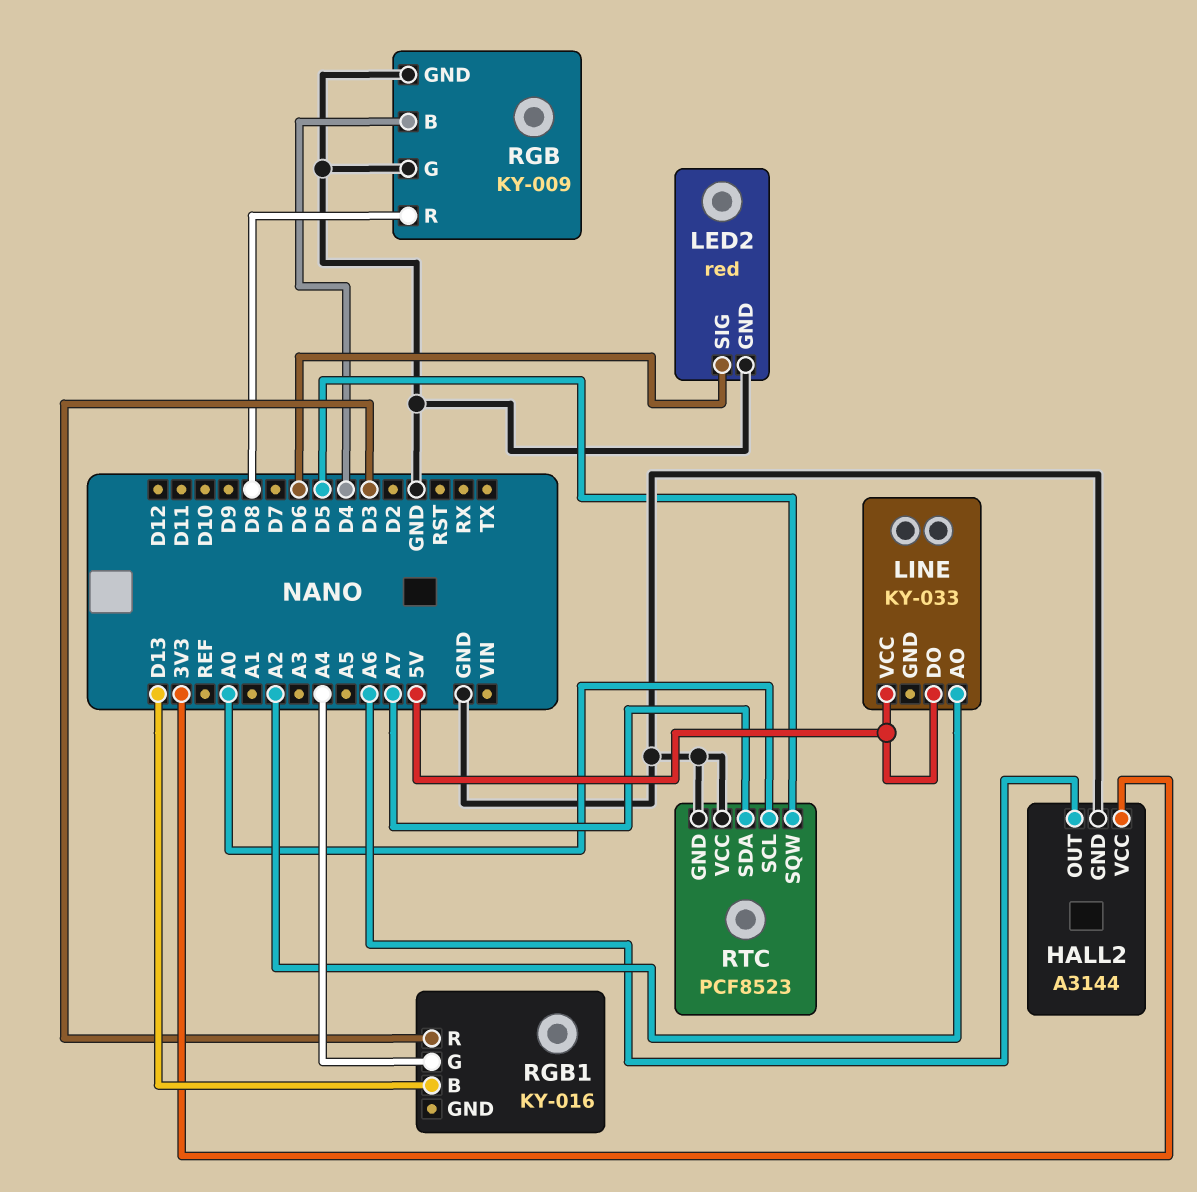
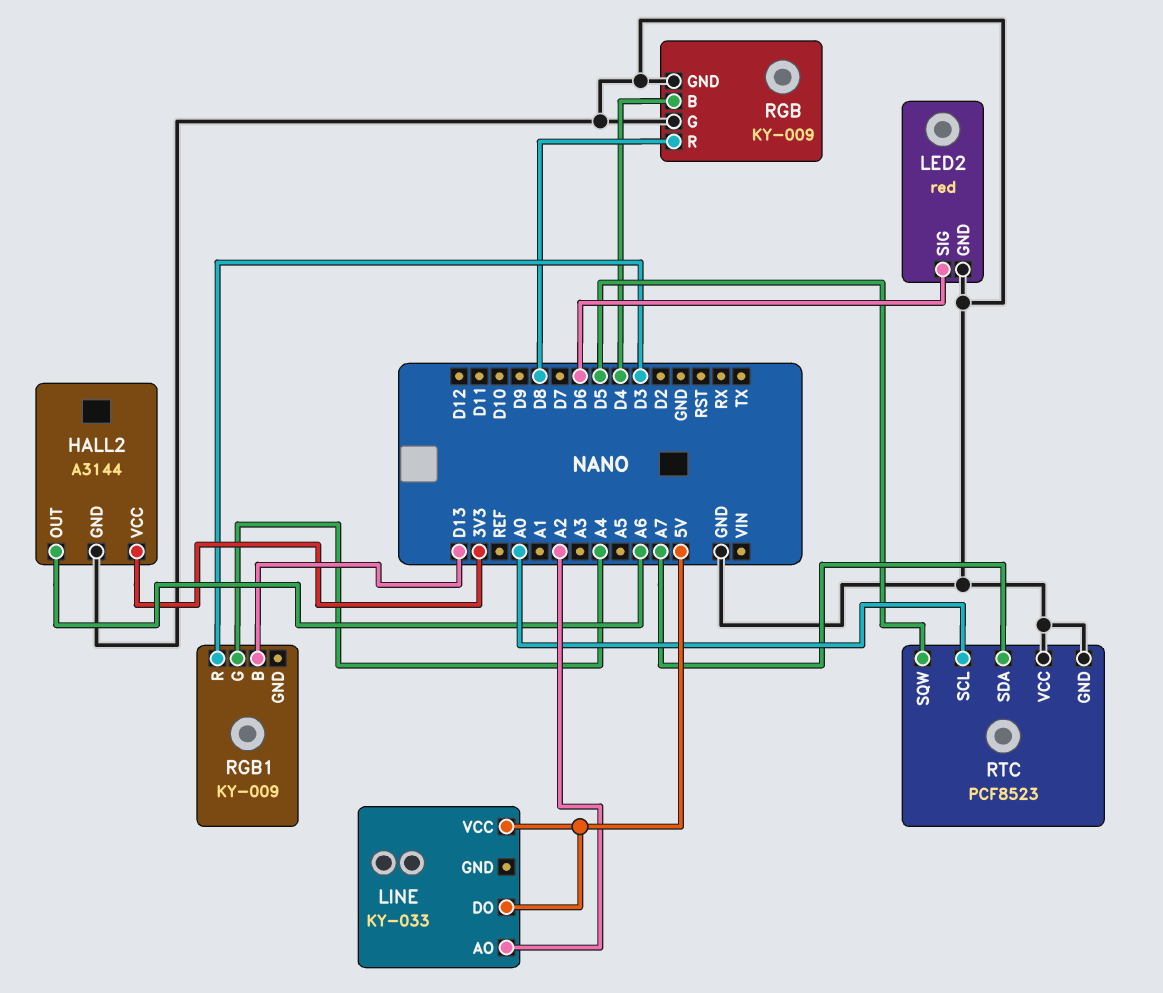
RGB1: KY-016 -> KY-009

